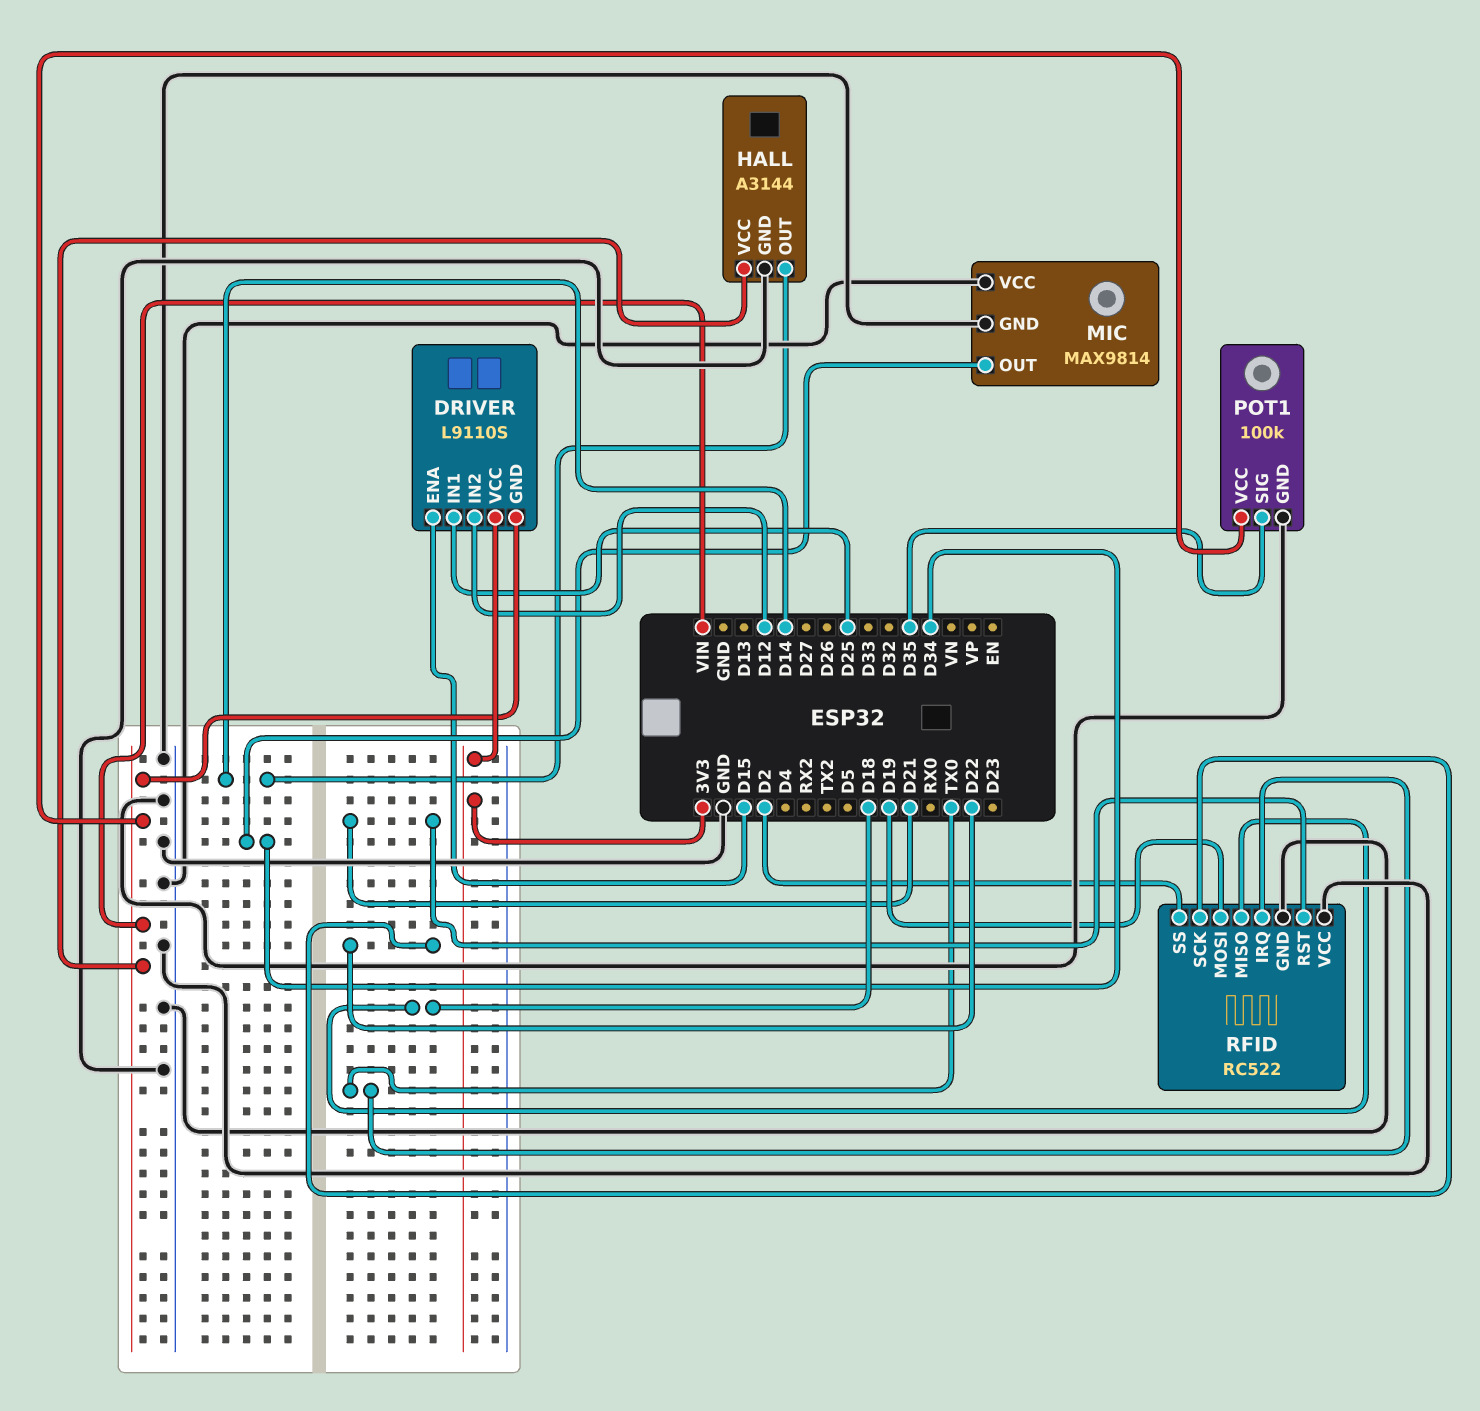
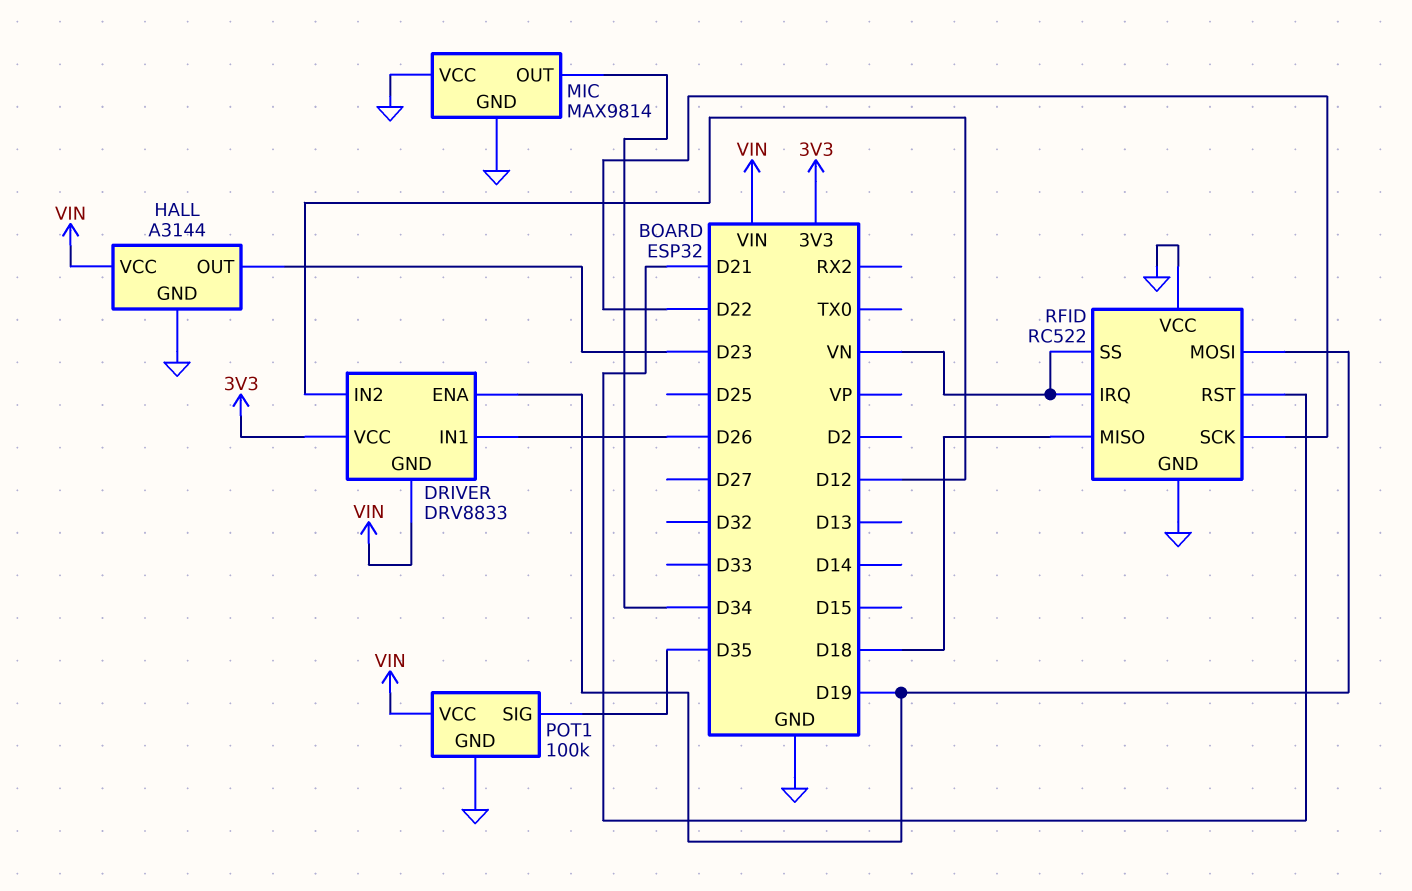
DRIVER: L9110S -> DRV8833
DRIVER pin ENA: D15 -> D19
DRIVER pin IN1: D25 -> D26
HALL pin OUT: D14 -> D23
RFID pin IRQ: TX0 -> VN
RFID pin SS: D2 -> VN

